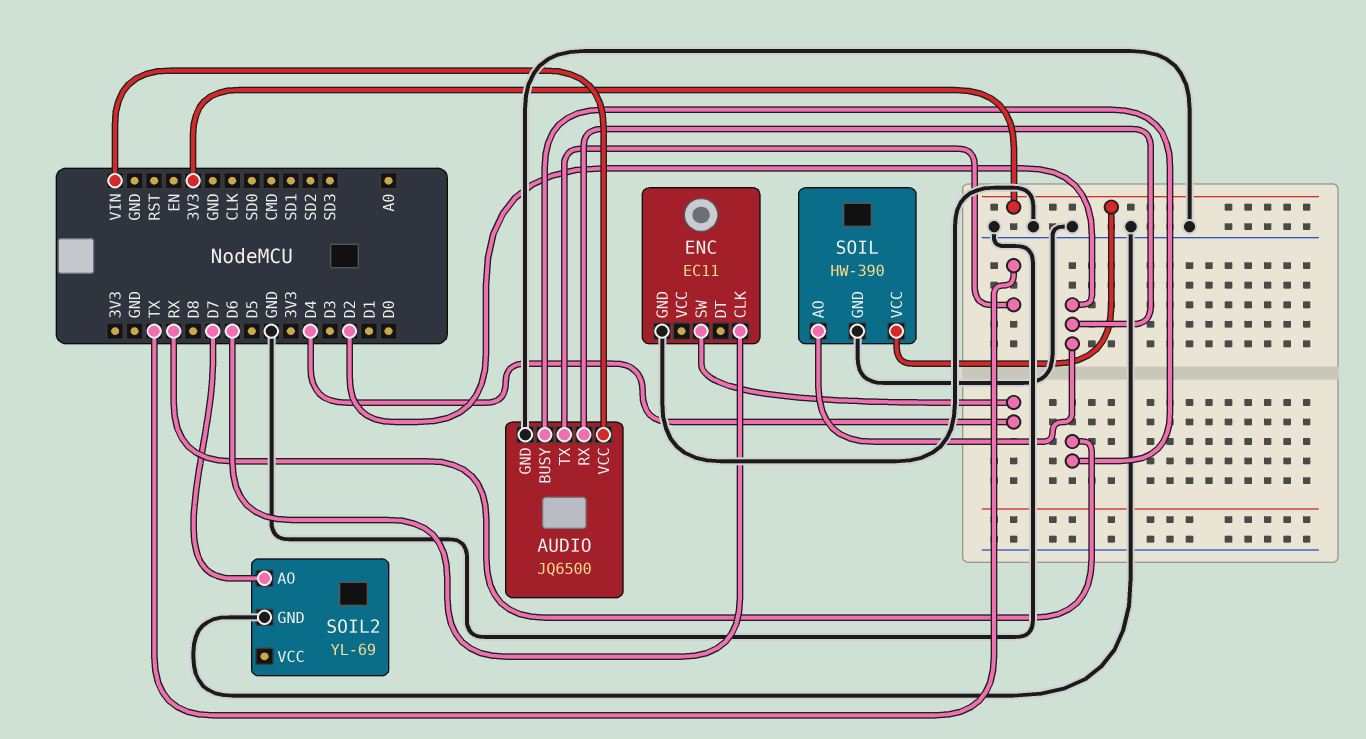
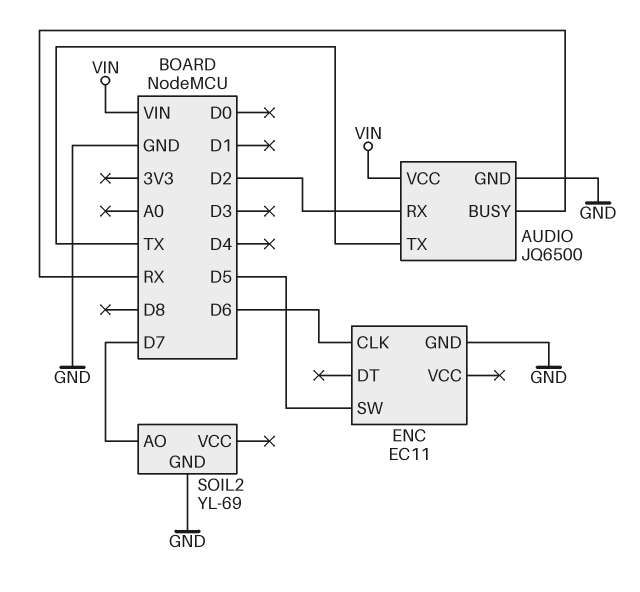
ENC pin SW: D4 -> D5
SOIL: HW-390 -> none
SOIL pin AO: D2 -> none
SOIL pin GND: GND -> none
SOIL pin VCC: 3V3 -> none

